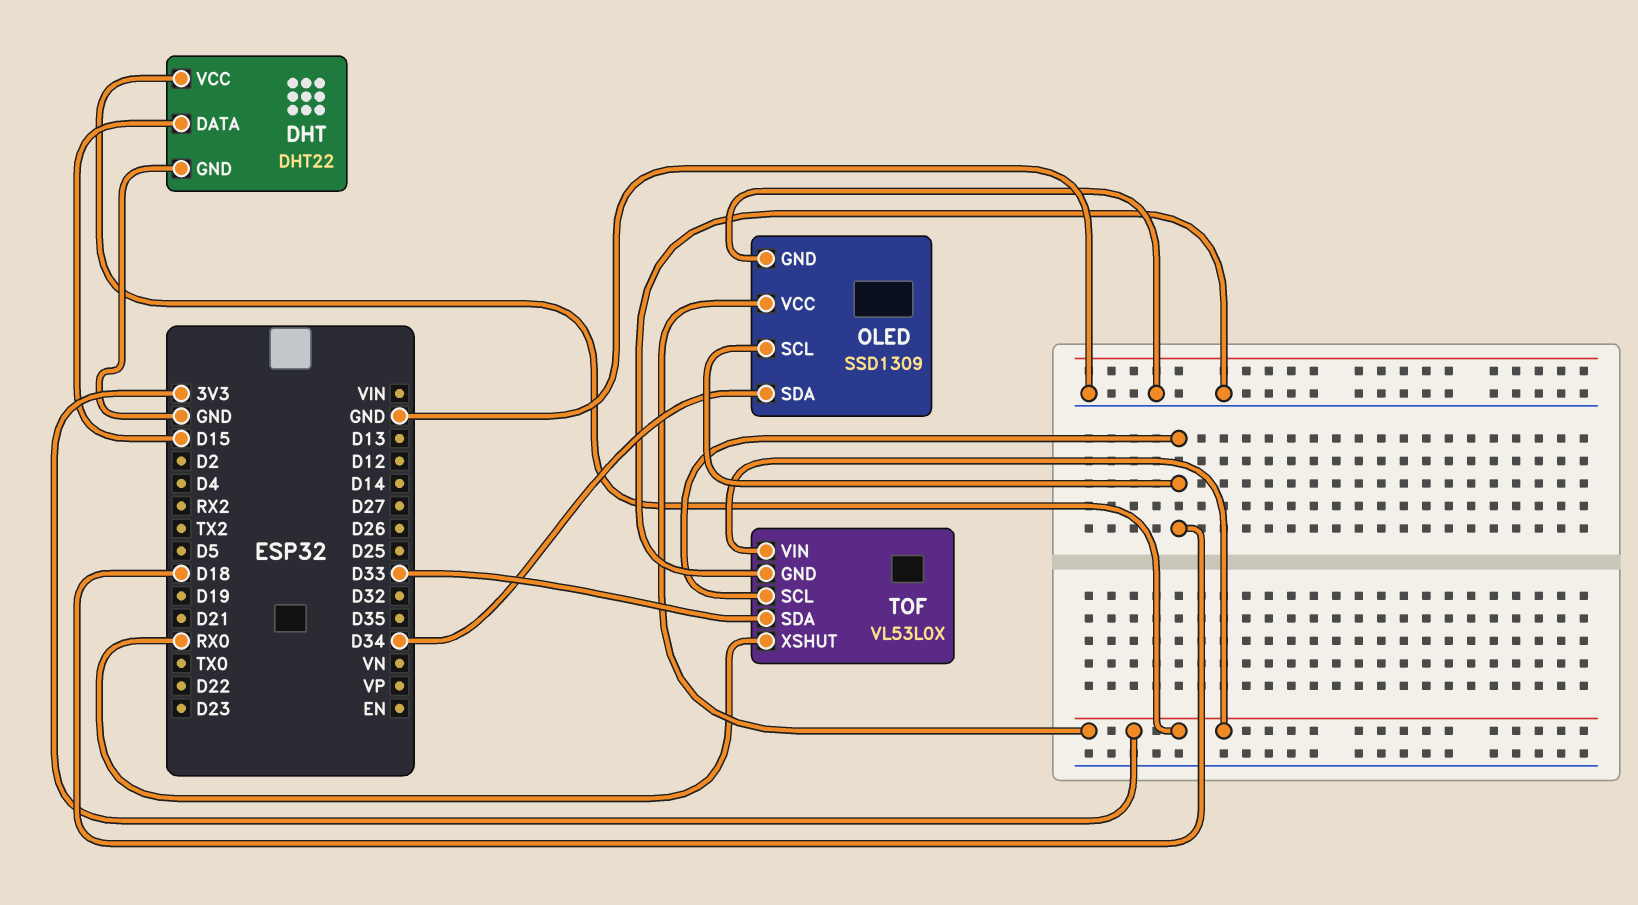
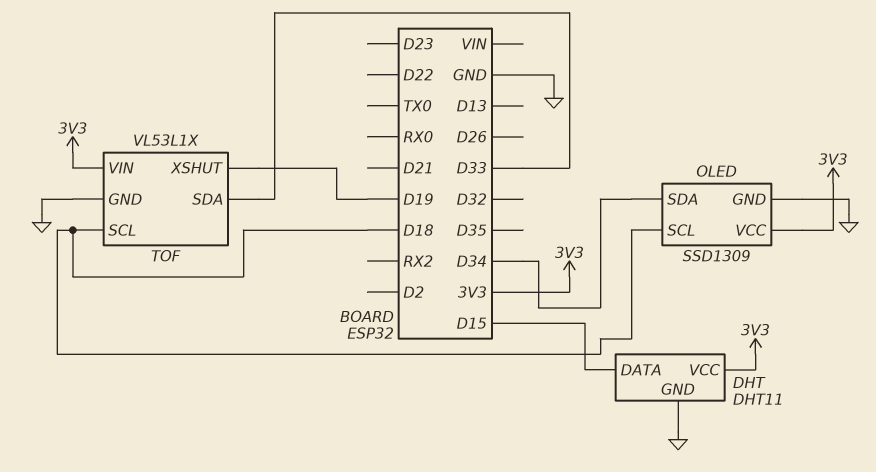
DHT: DHT22 -> DHT11
TOF: VL53L0X -> VL53L1X
TOF pin XSHUT: RX0 -> D19

